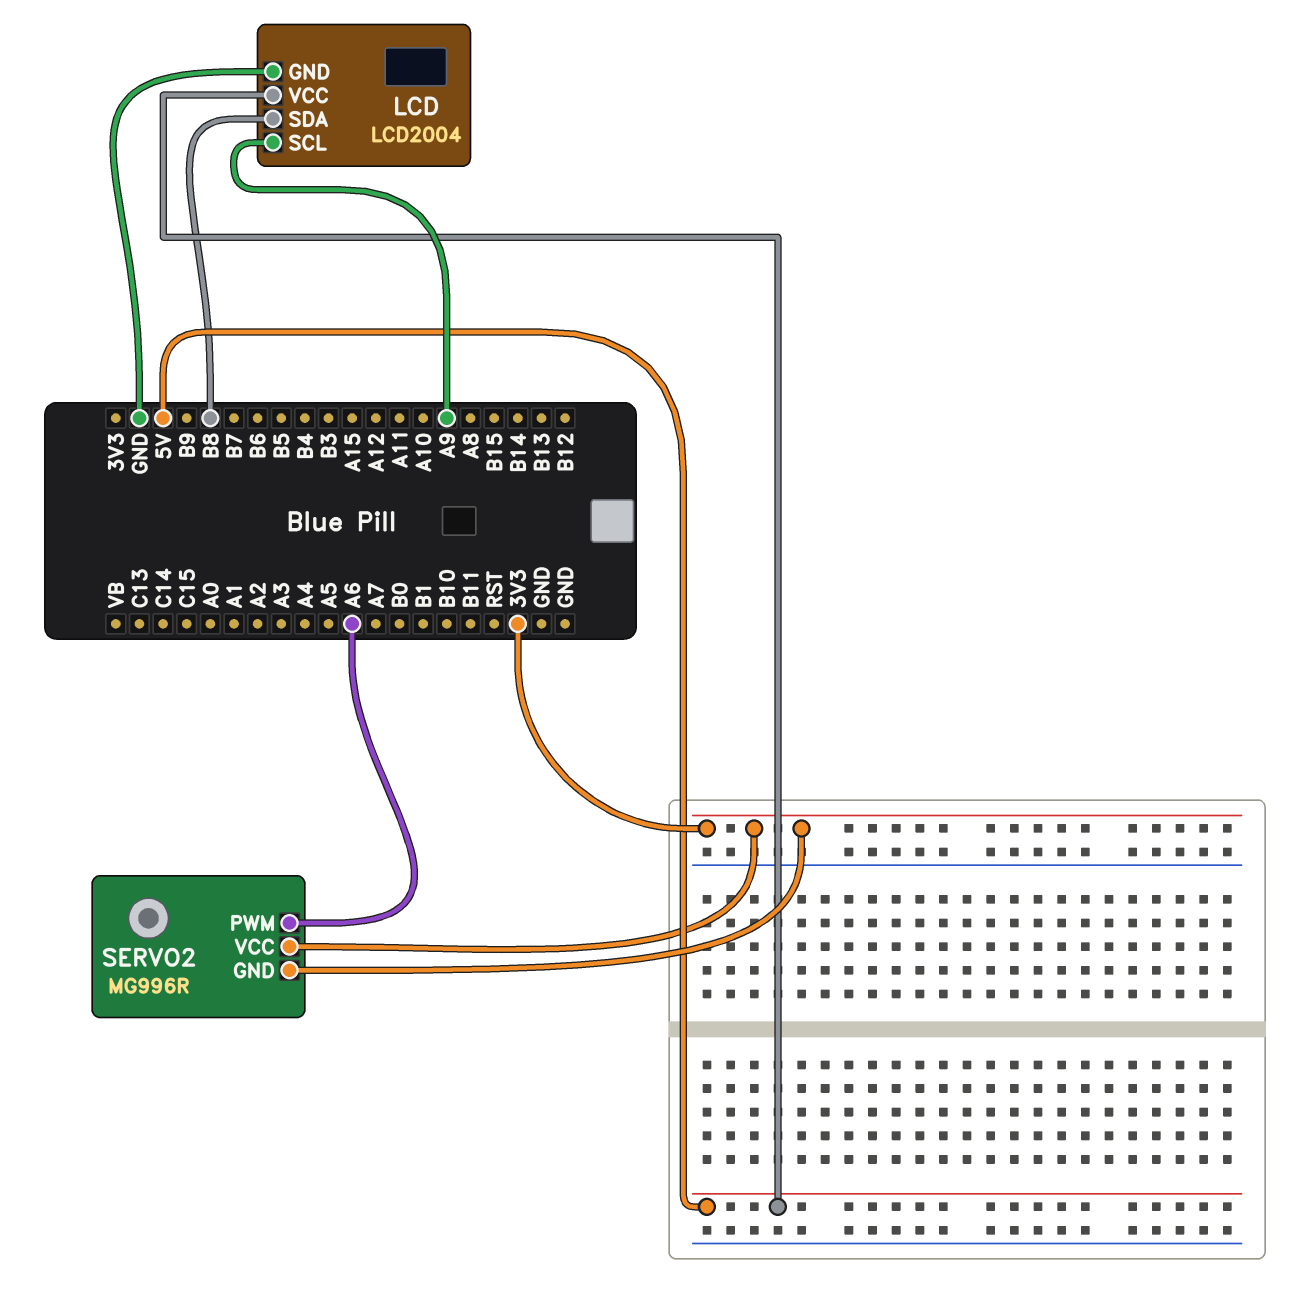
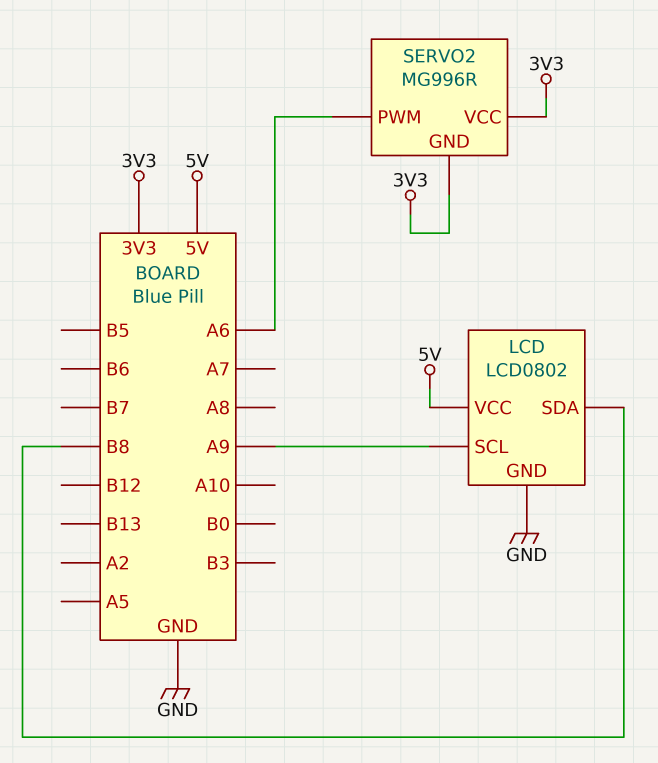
LCD: LCD2004 -> LCD0802

